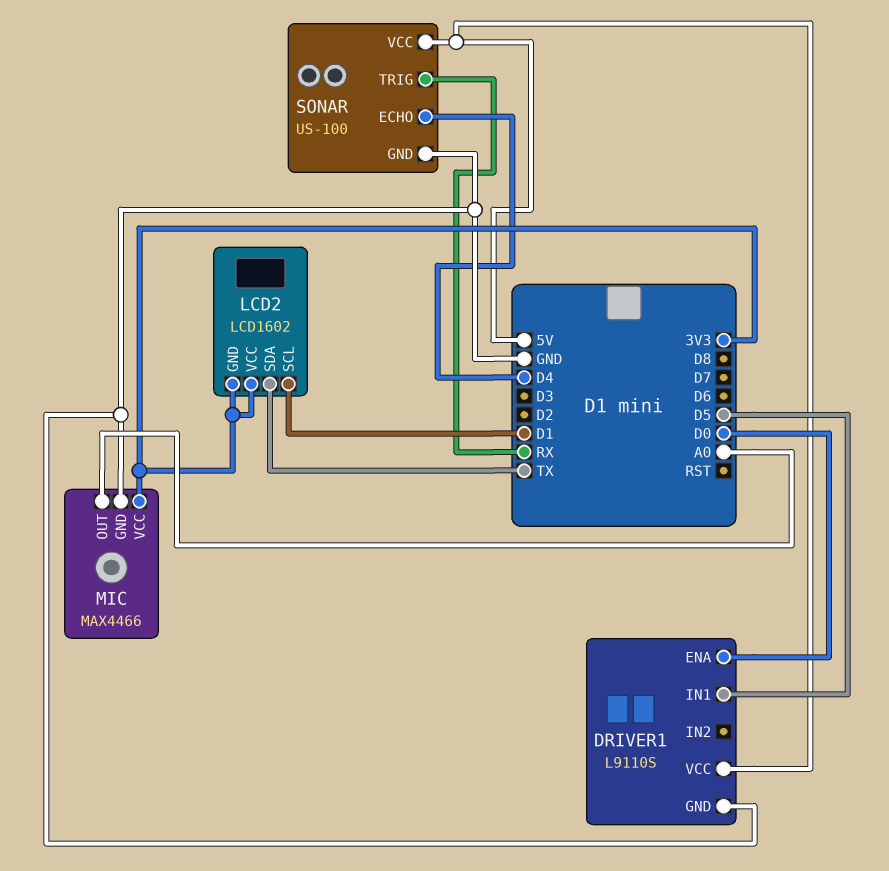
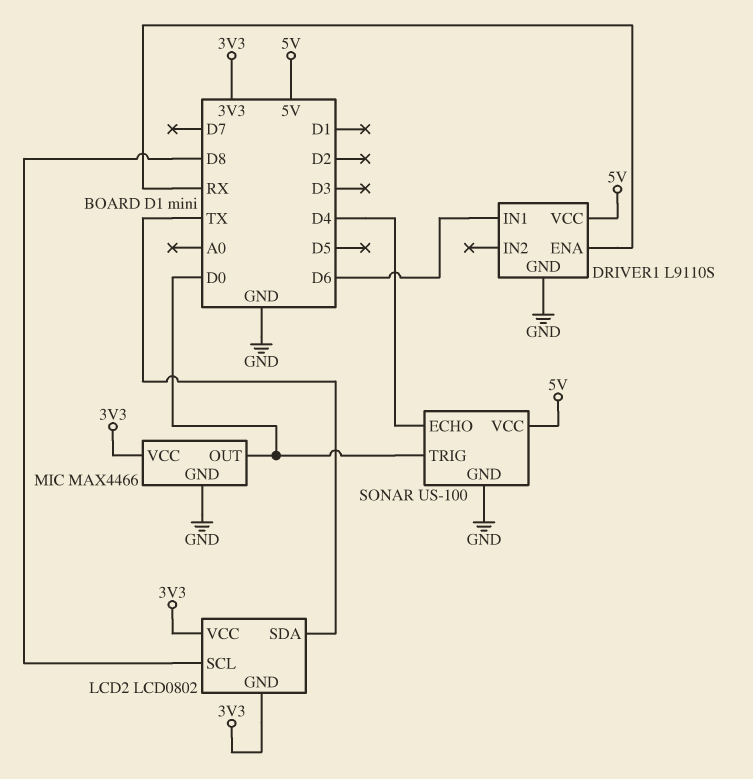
DRIVER1 pin ENA: D0 -> RX
DRIVER1 pin IN1: D5 -> D6
LCD2: LCD1602 -> LCD0802
LCD2 pin SCL: D1 -> D8
MIC pin OUT: A0 -> D0
SONAR pin TRIG: RX -> D0

